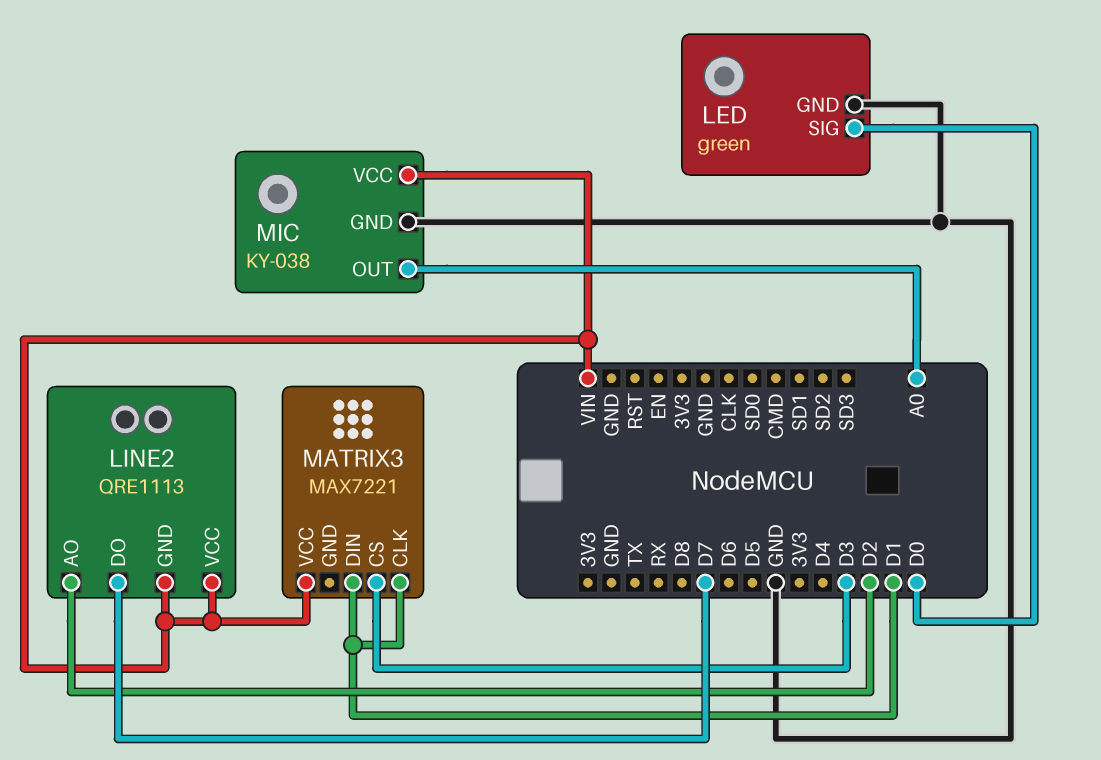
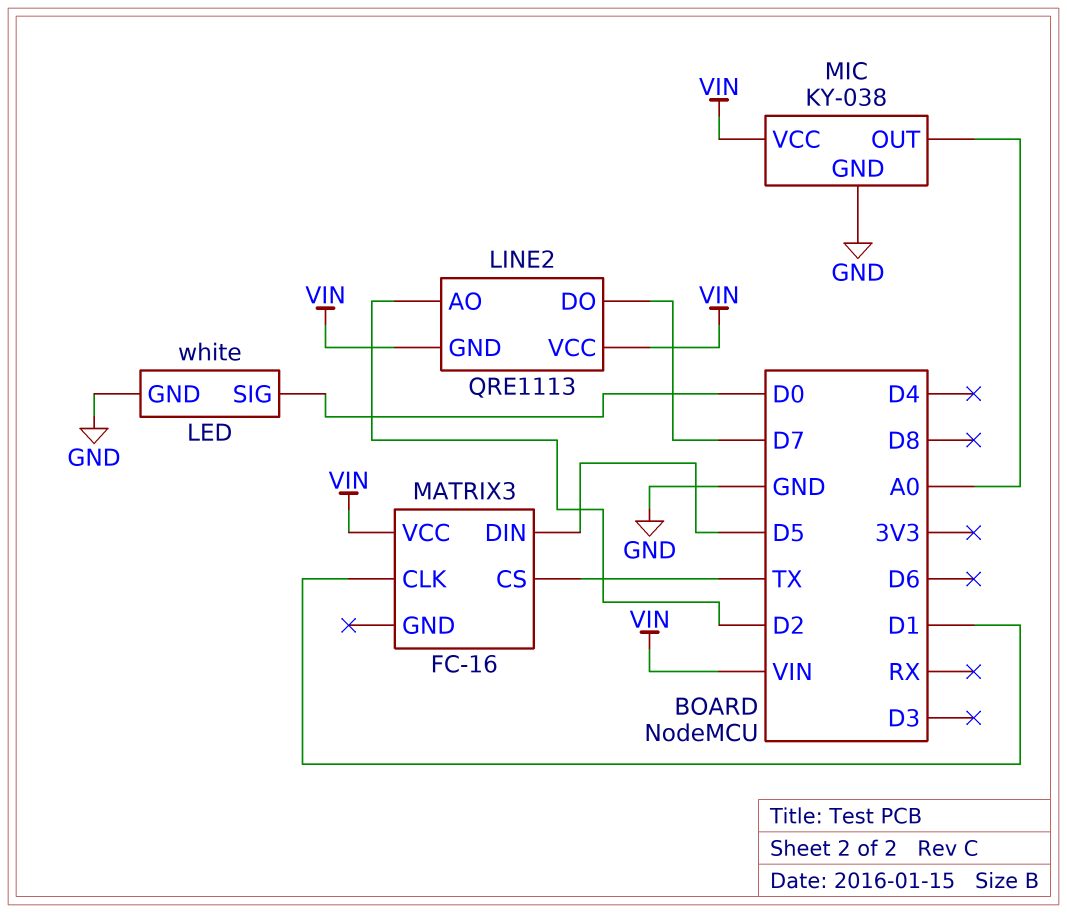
LED: green -> white
MATRIX3: MAX7221 -> FC-16
MATRIX3 pin CS: D3 -> TX
MATRIX3 pin DIN: D1 -> D5

